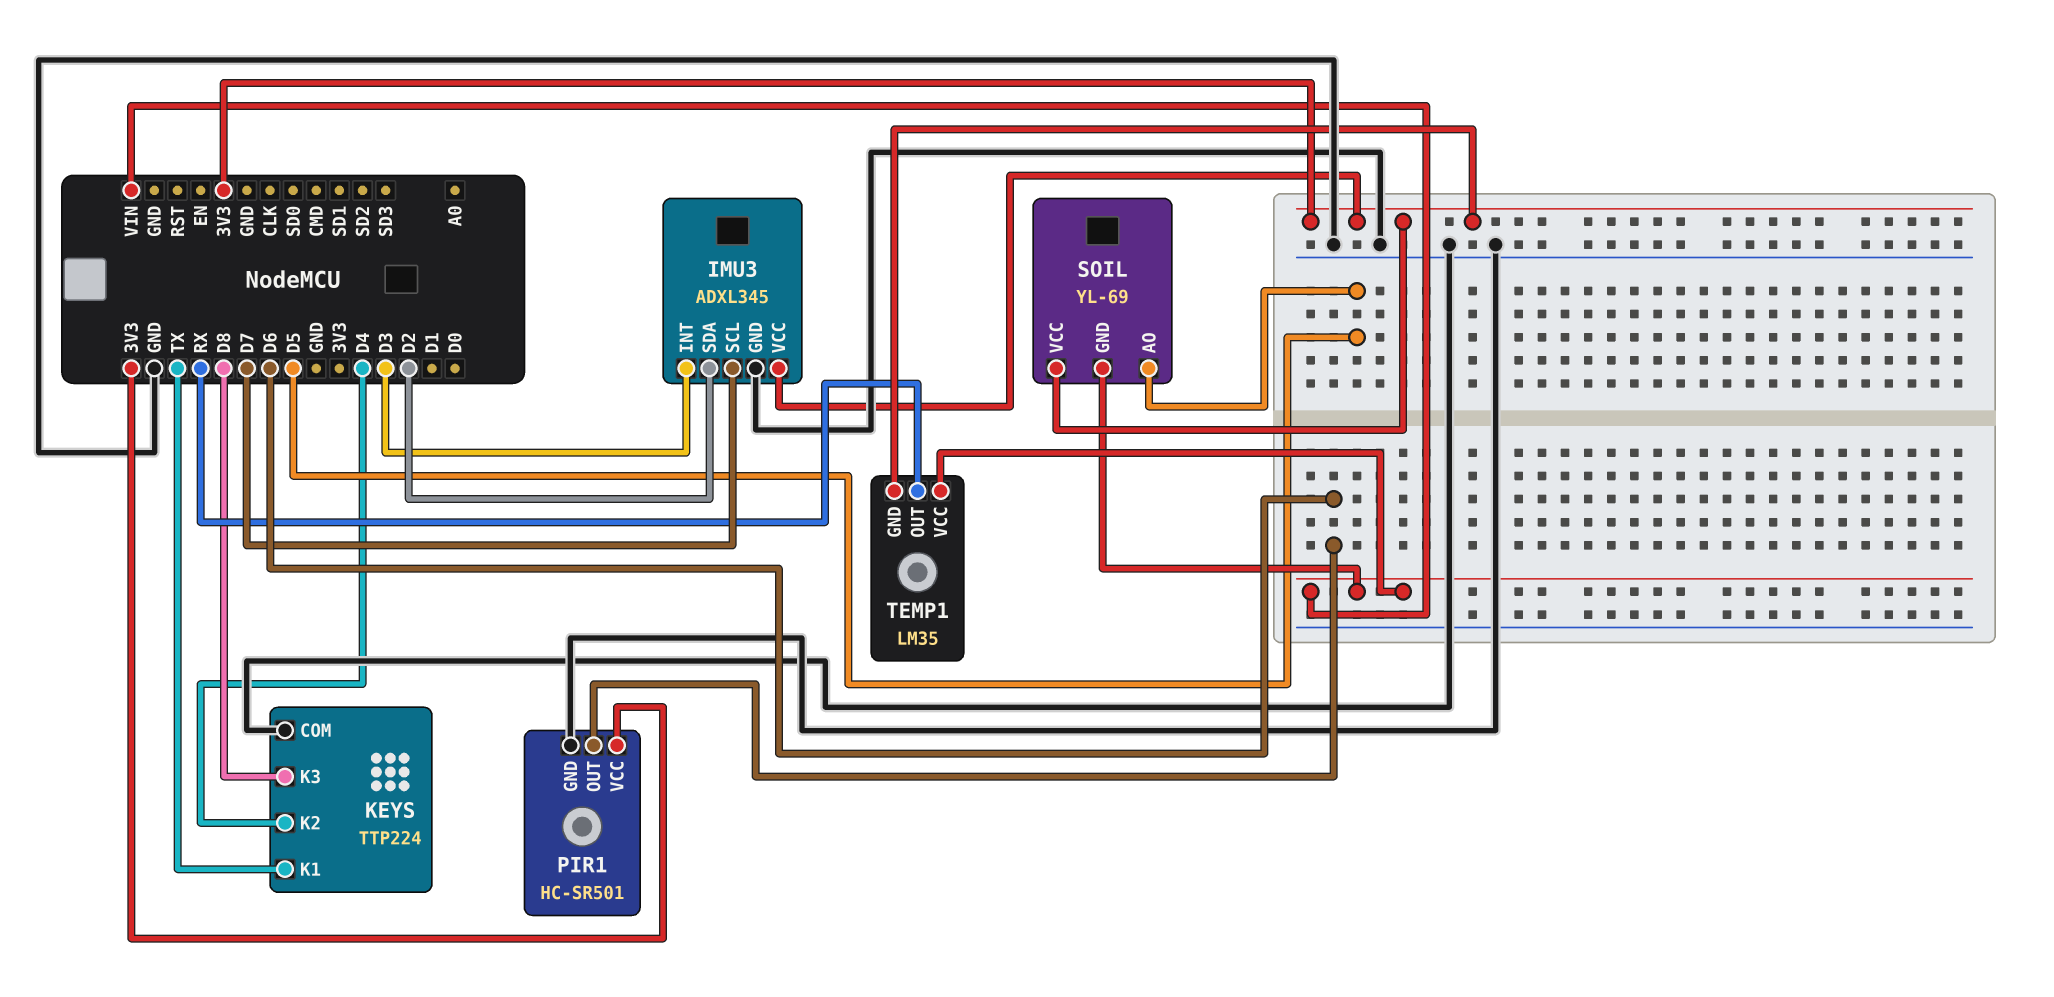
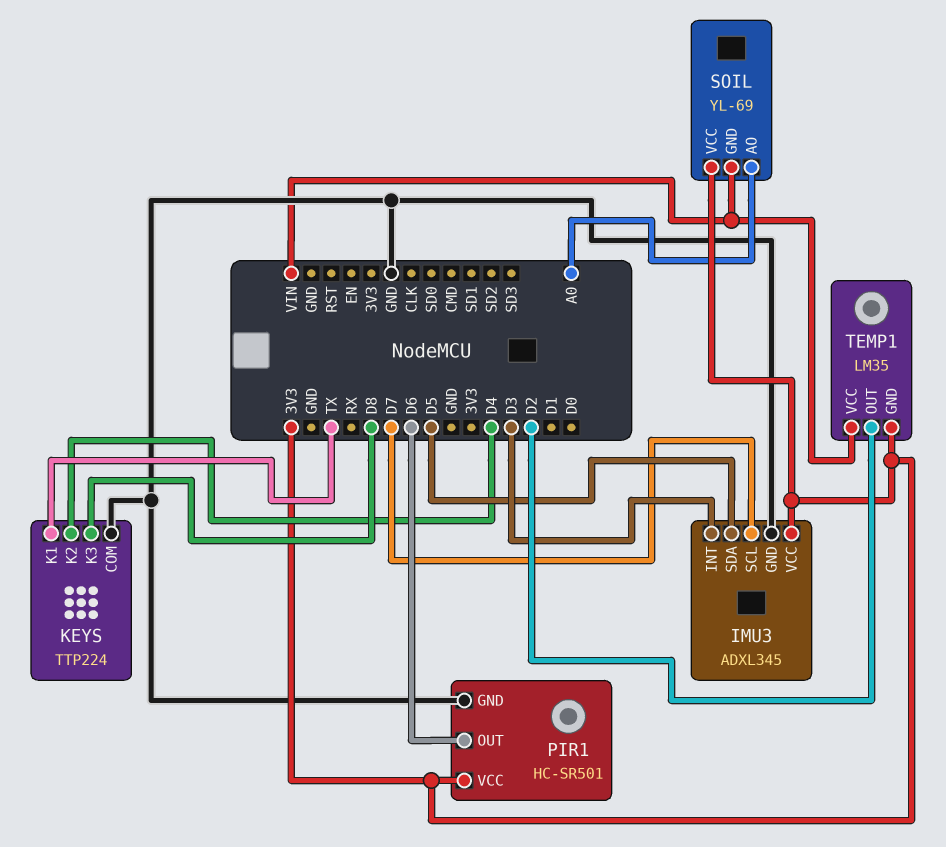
IMU3 pin SDA: D2 -> D5
SOIL pin AO: D5 -> A0
TEMP1 pin OUT: RX -> D2

